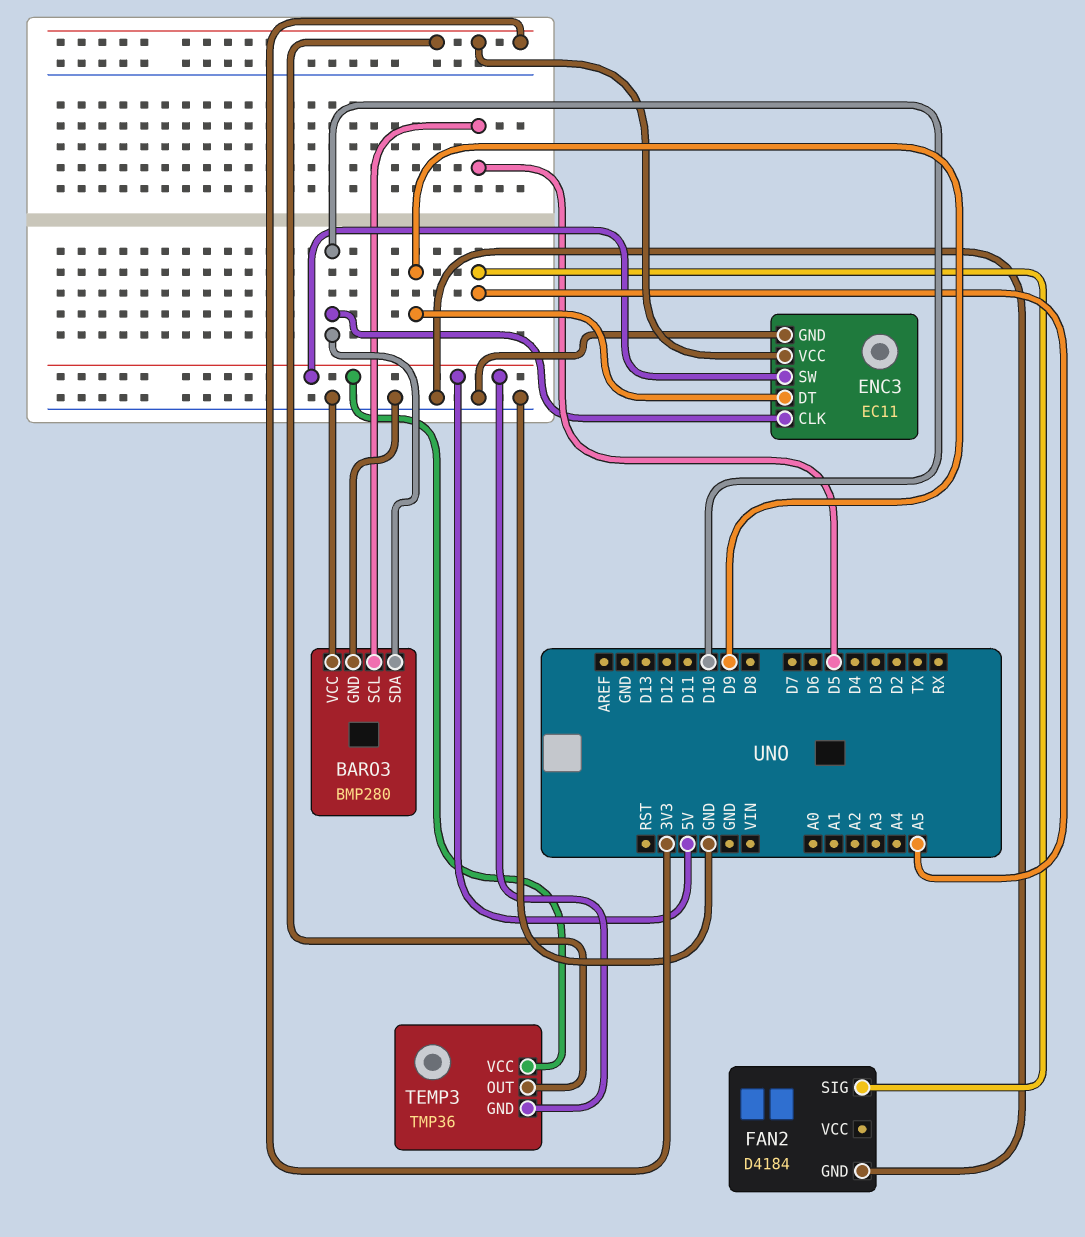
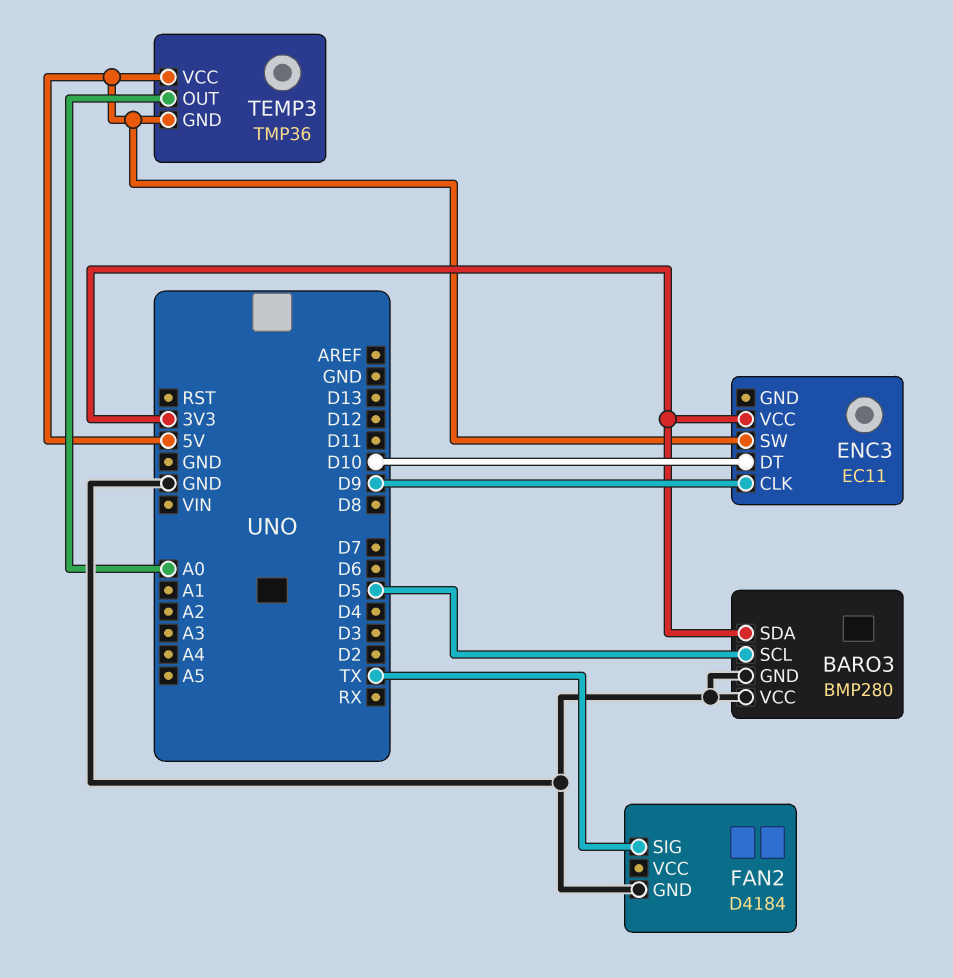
BARO3 pin SDA: D10 -> 3V3
ENC3 pin CLK: D10 -> D9
ENC3 pin DT: D9 -> D10
ENC3 pin GND: GND -> none
FAN2 pin SIG: A5 -> TX
TEMP3 pin OUT: 3V3 -> A0

